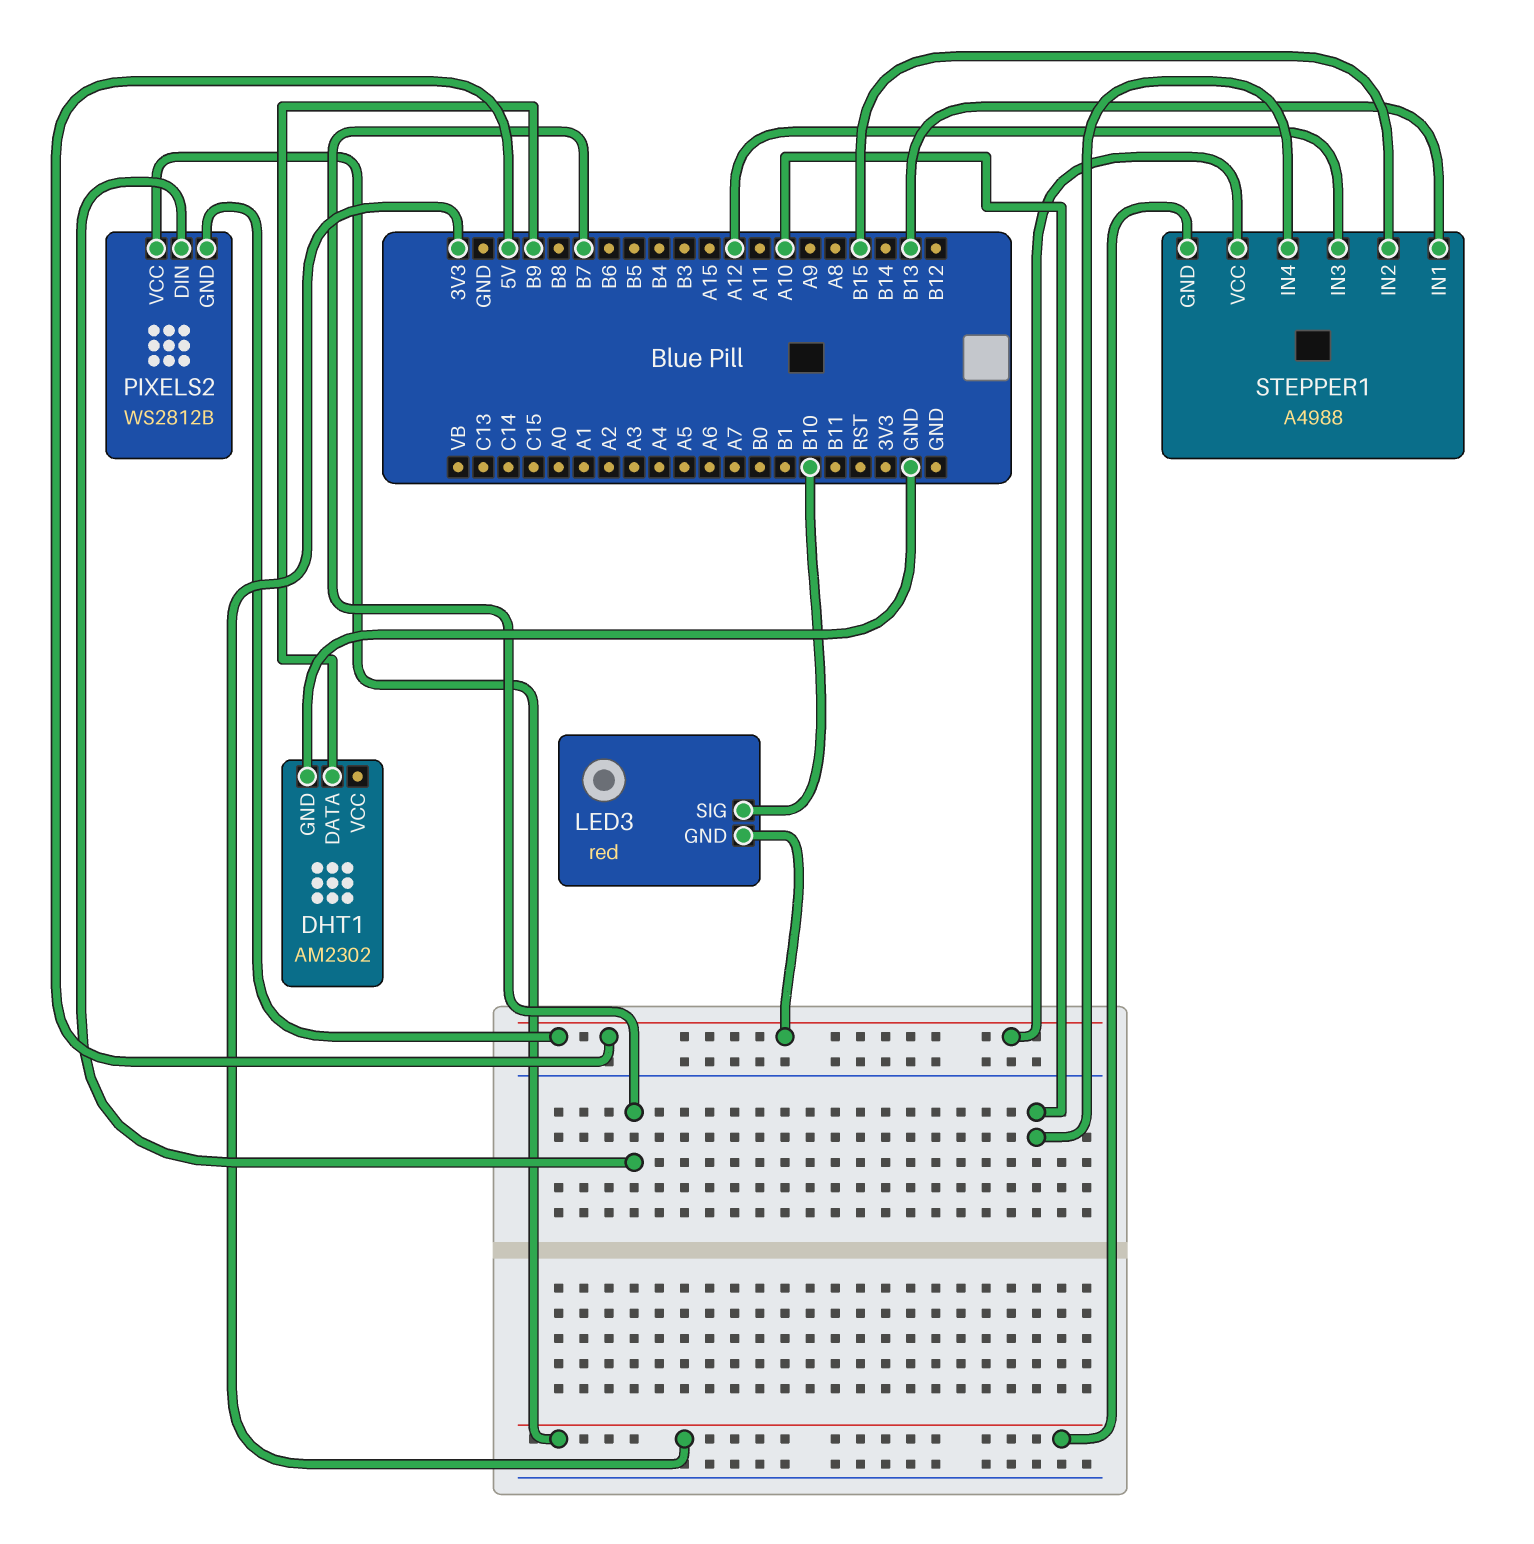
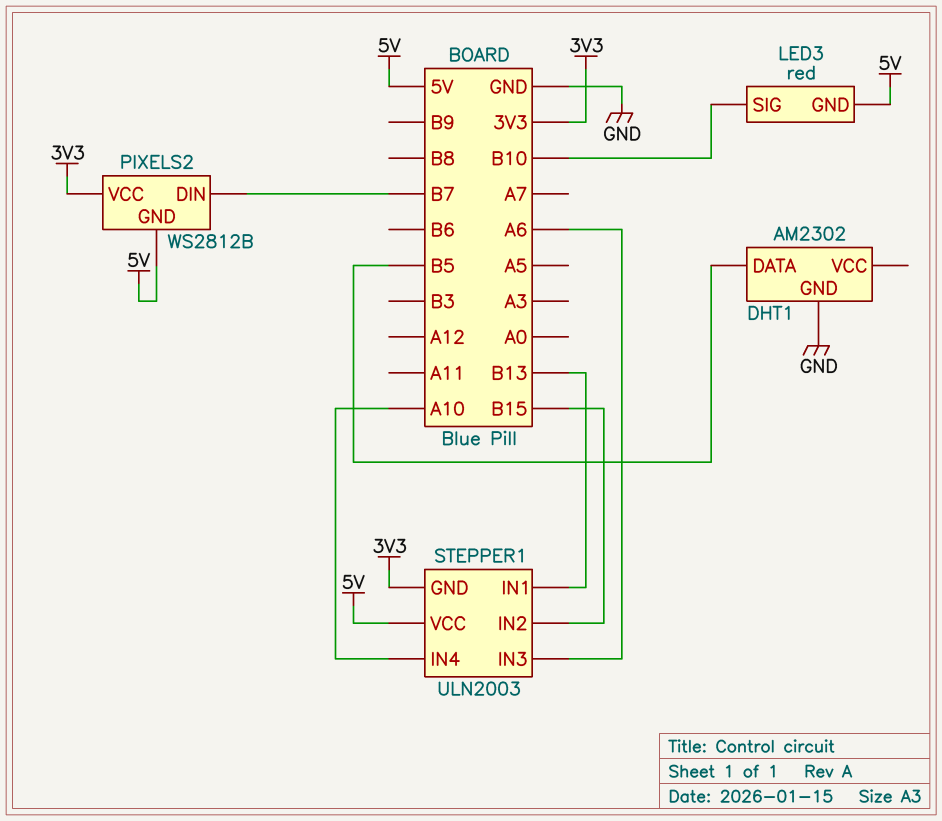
DHT1 pin DATA: B9 -> B5
STEPPER1: A4988 -> ULN2003
STEPPER1 pin IN3: A12 -> A6

